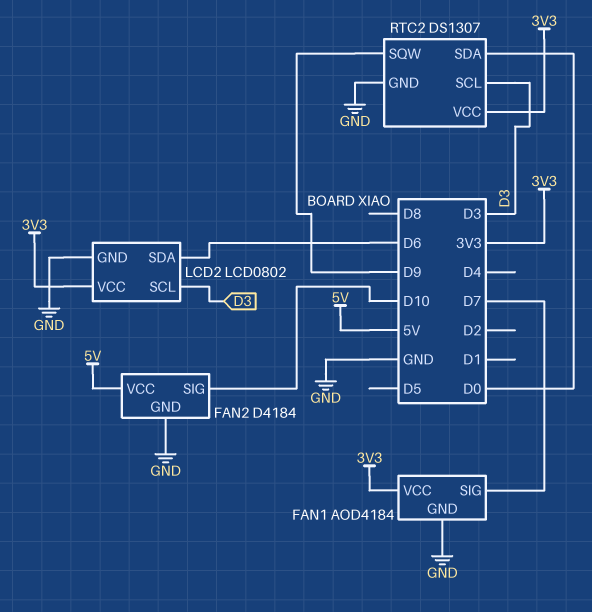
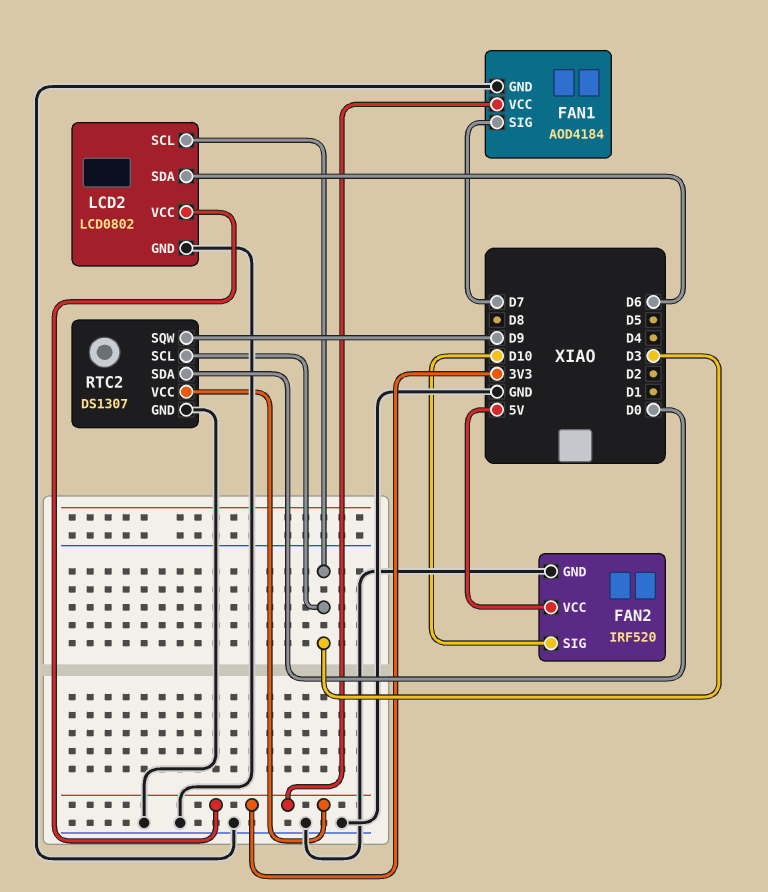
FAN2: D4184 -> IRF520

